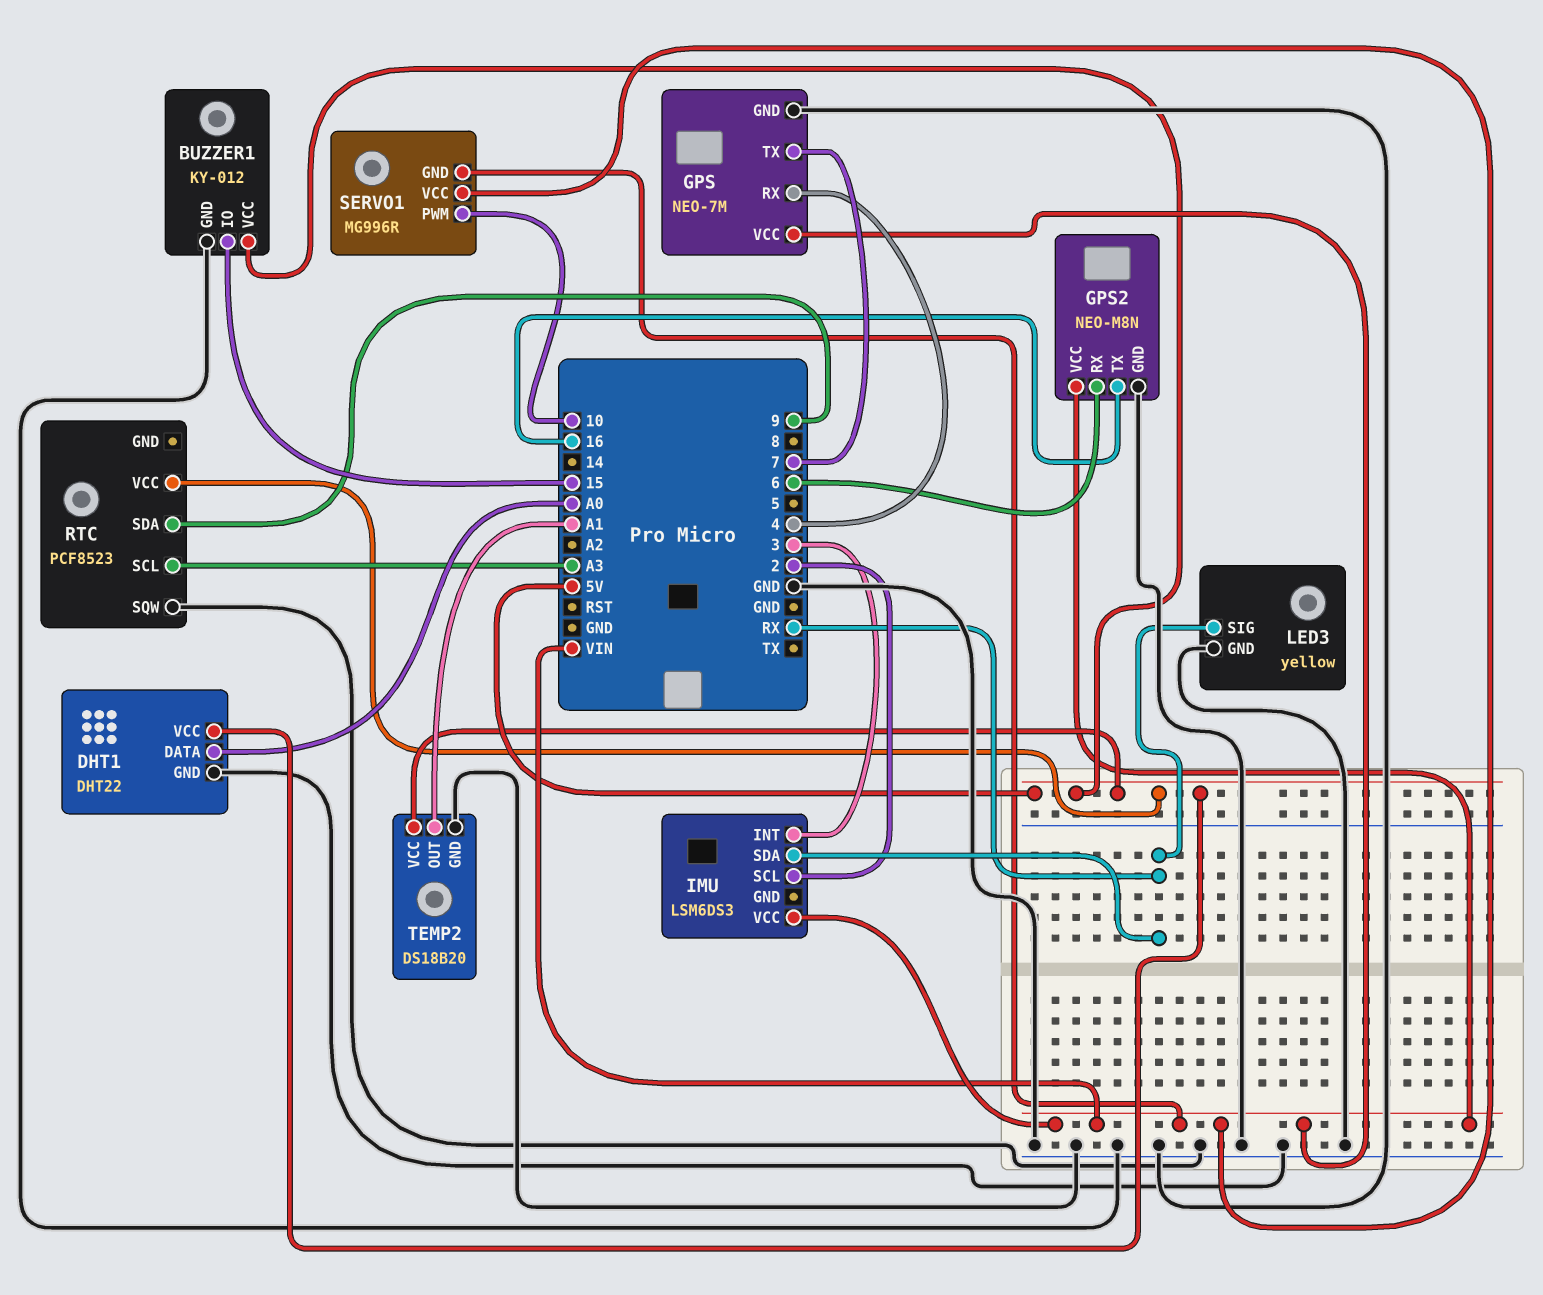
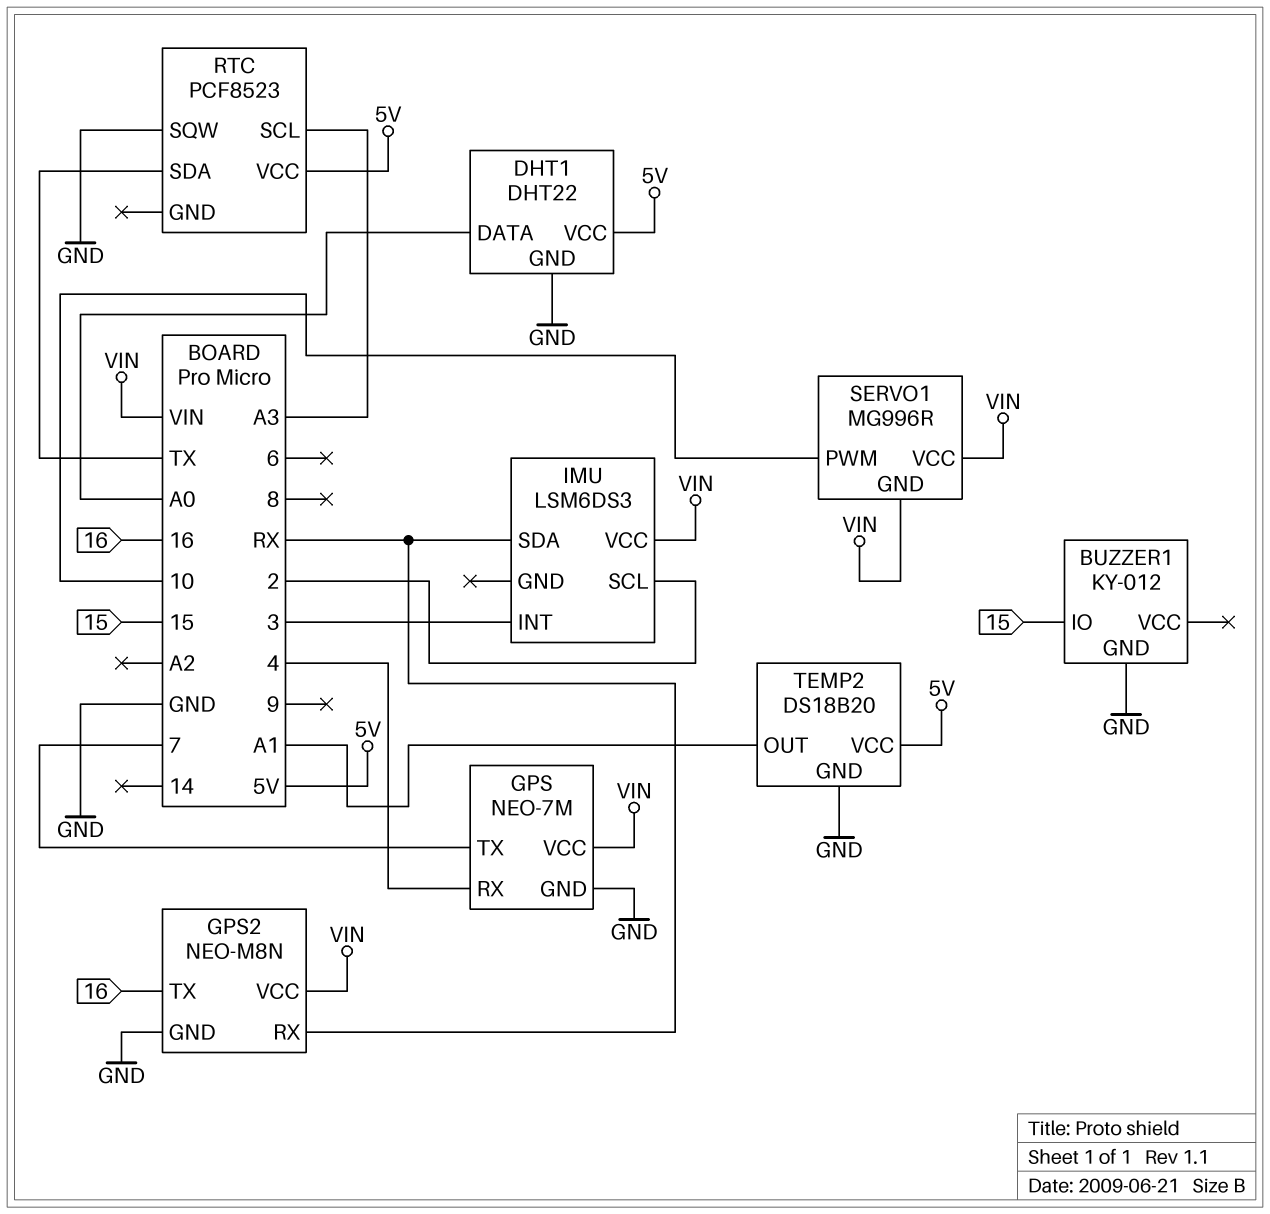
BUZZER1 pin VCC: 5V -> none
GPS2 pin RX: 6 -> RX
LED3: yellow -> none
LED3 pin GND: GND -> none
LED3 pin SIG: RX -> none
RTC pin SDA: 9 -> TX

